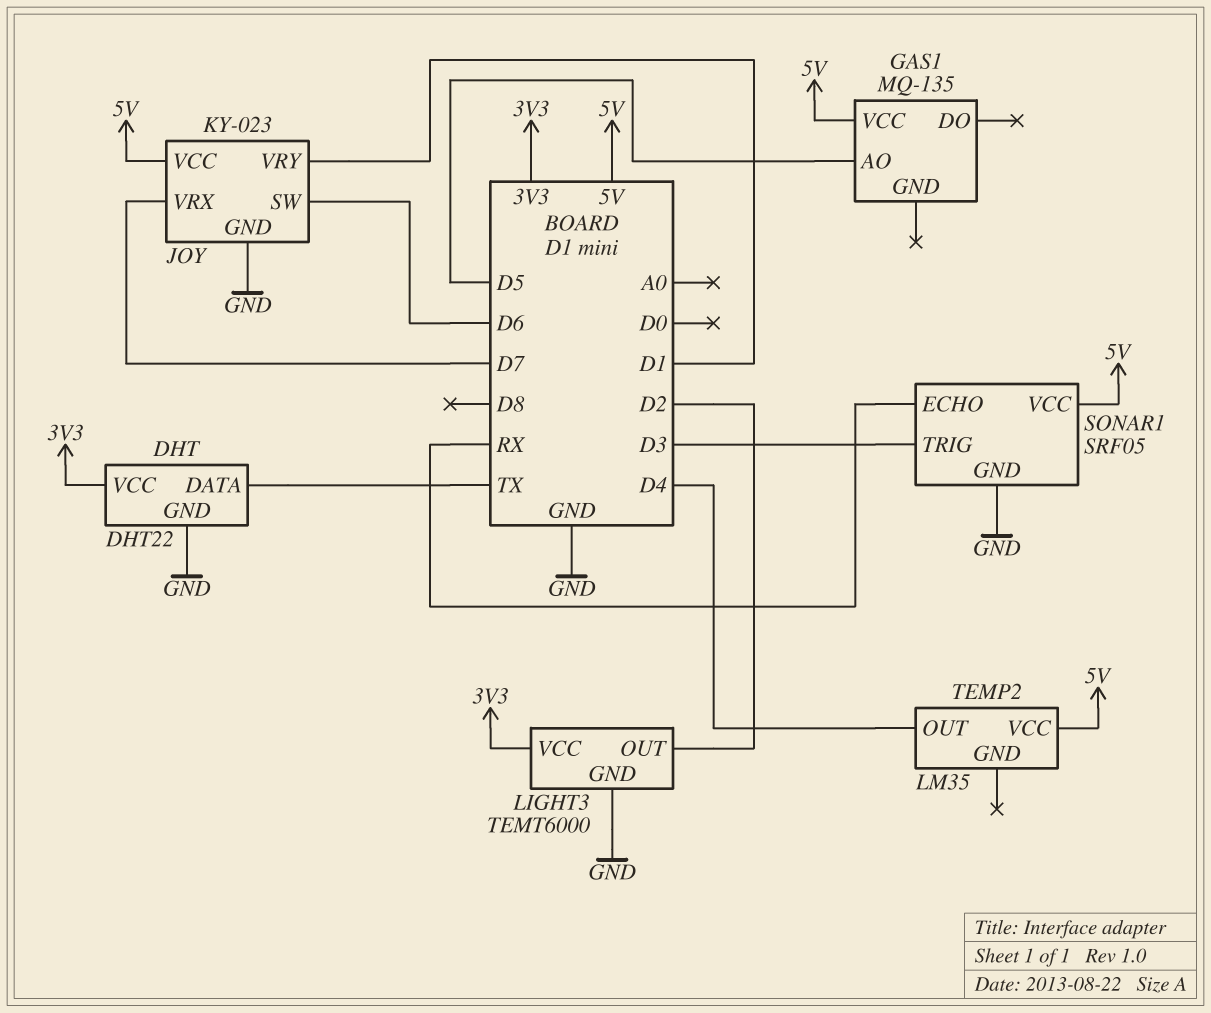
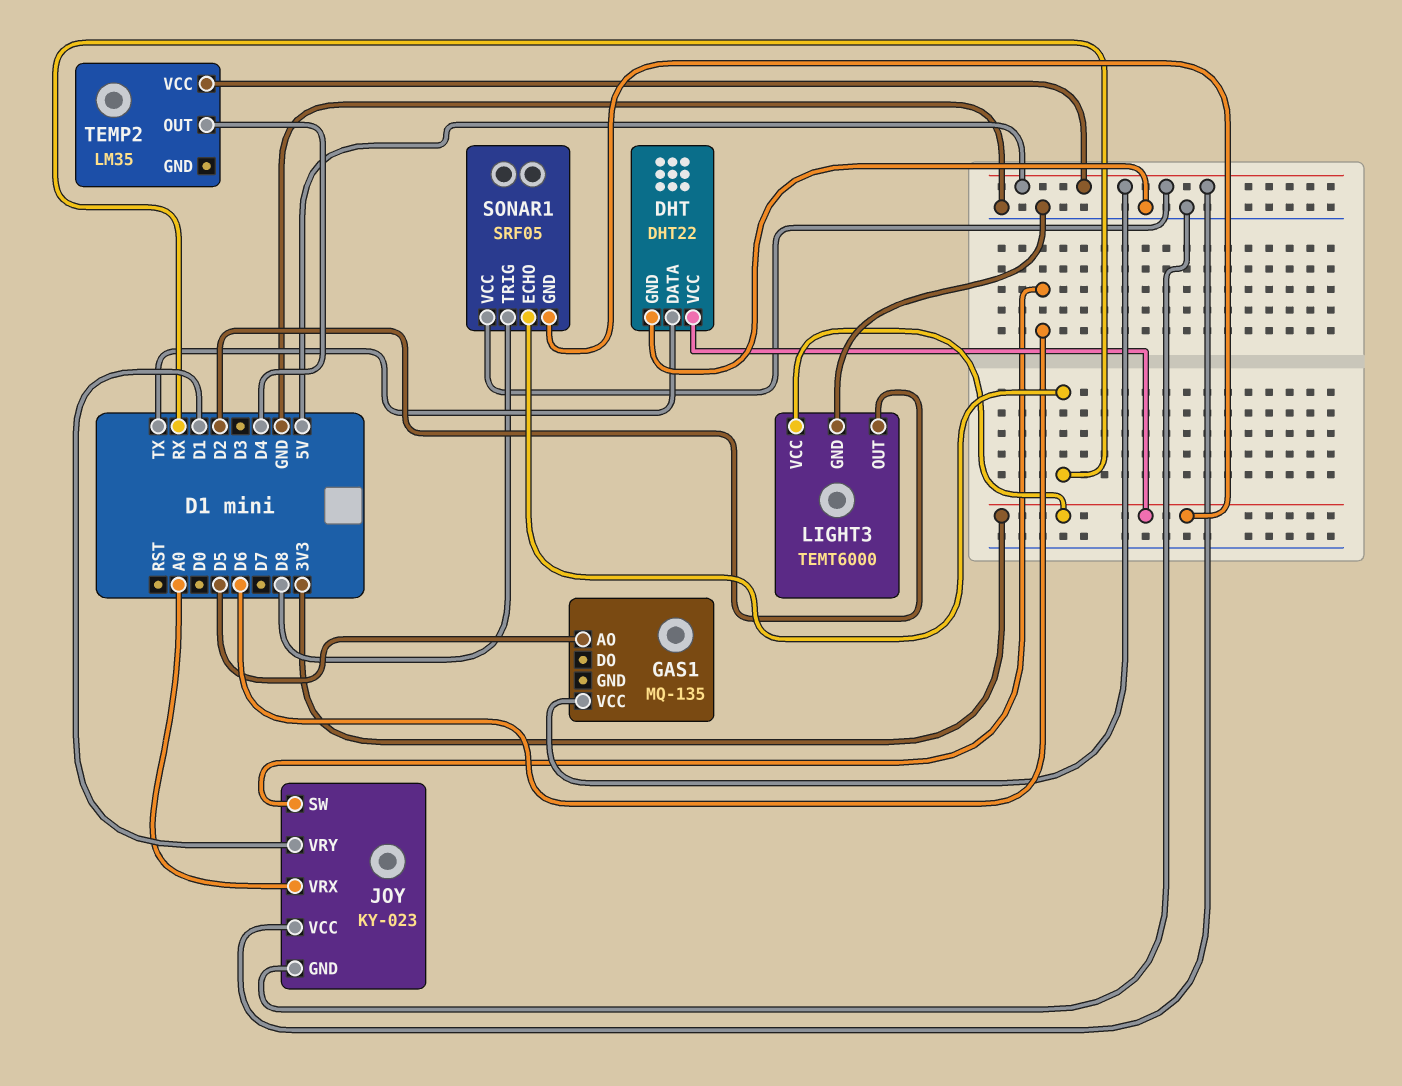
JOY pin VRX: D7 -> A0
SONAR1 pin GND: GND -> 3V3
SONAR1 pin TRIG: D3 -> D8

